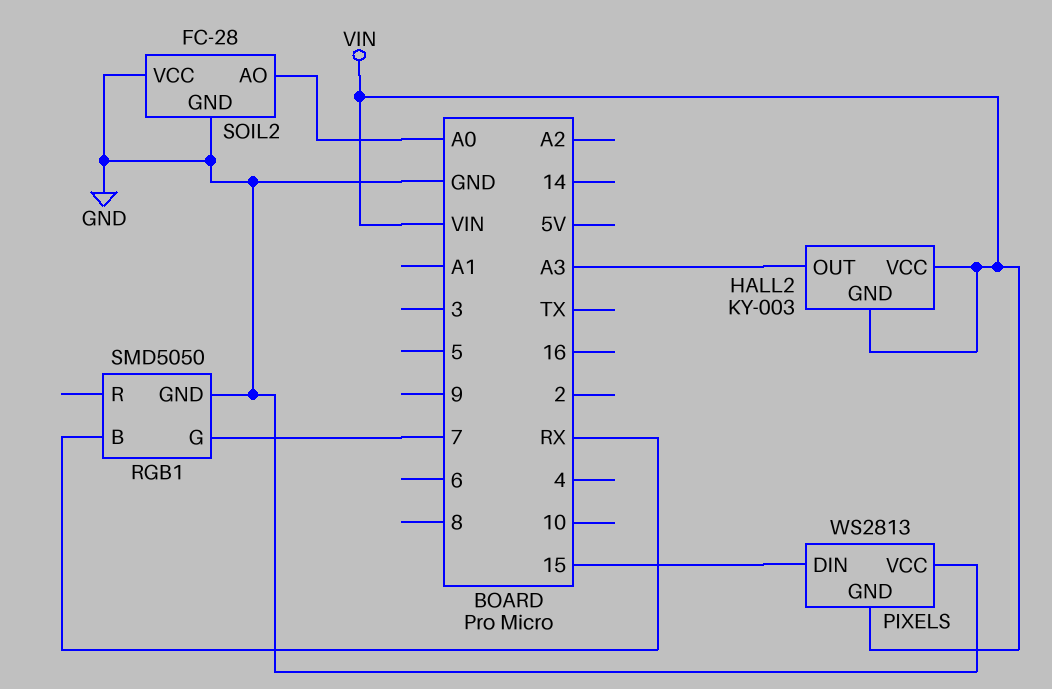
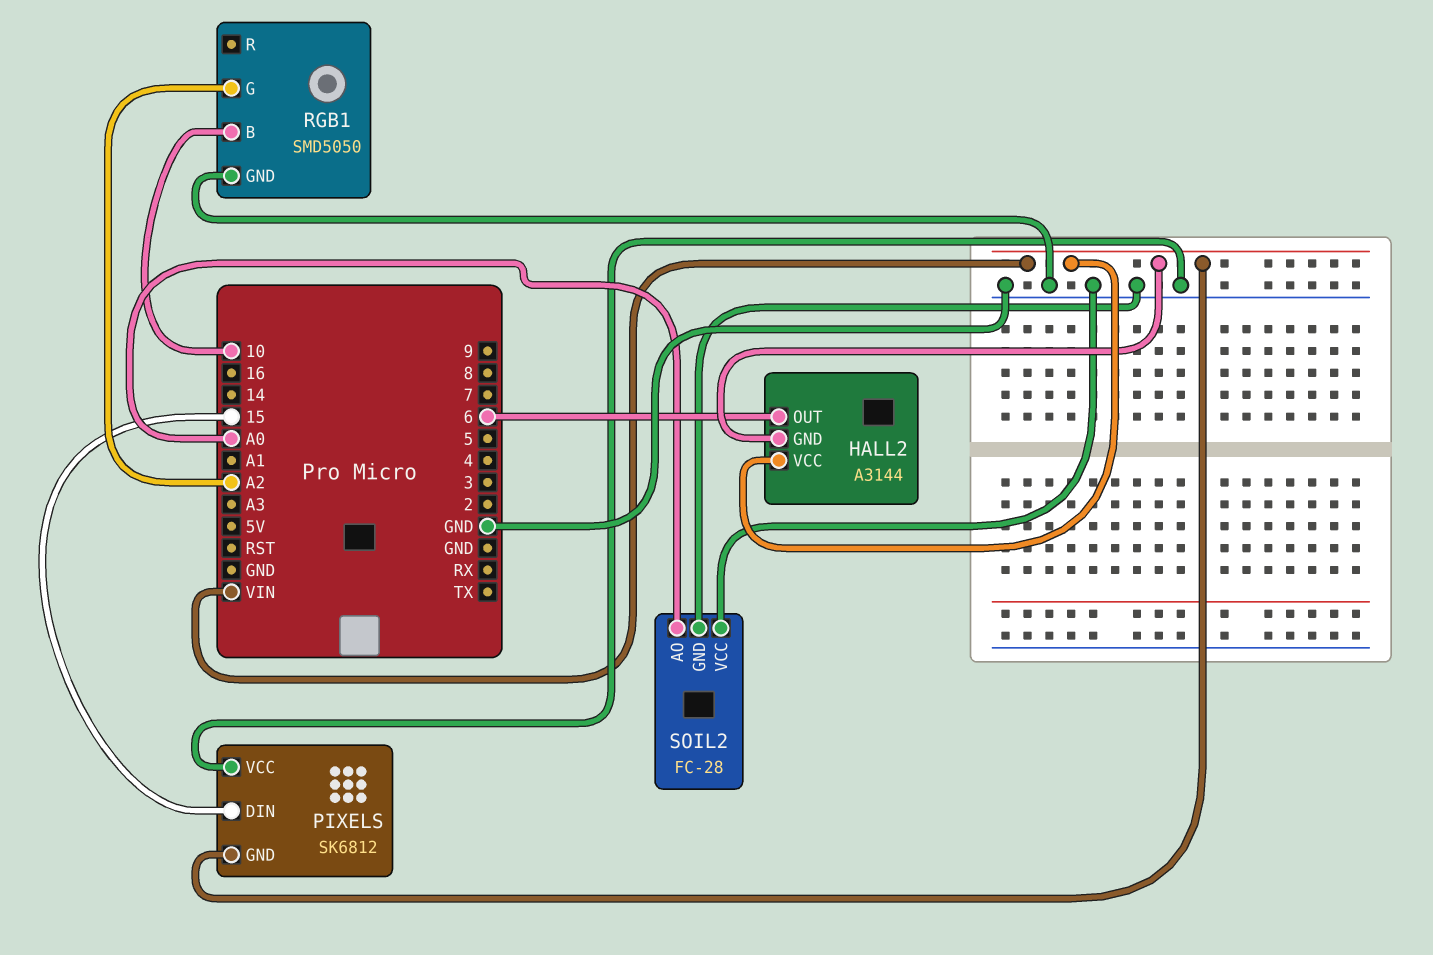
HALL2: KY-003 -> A3144
HALL2 pin OUT: A3 -> 6
PIXELS: WS2813 -> SK6812
RGB1 pin B: RX -> 10
RGB1 pin G: 7 -> A2

